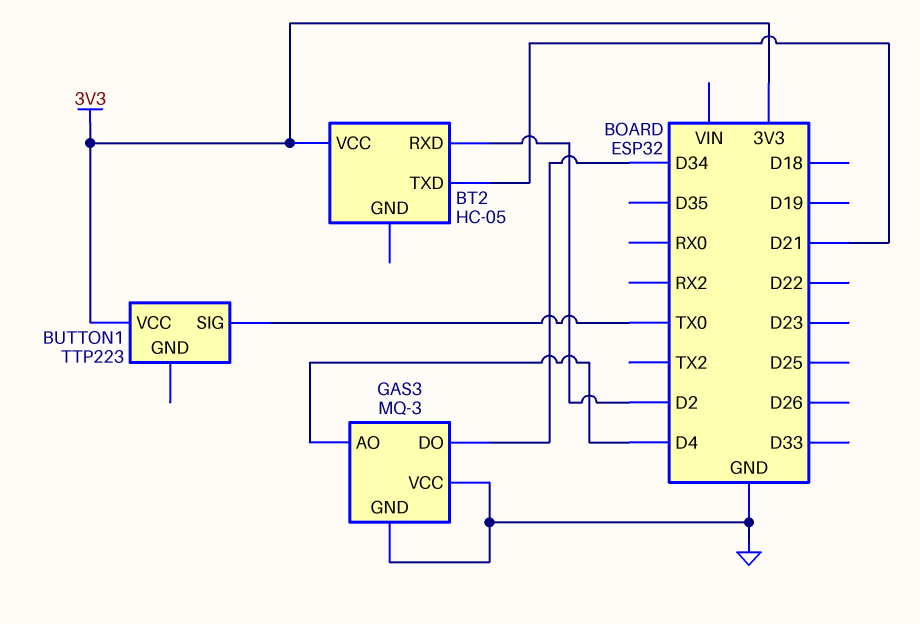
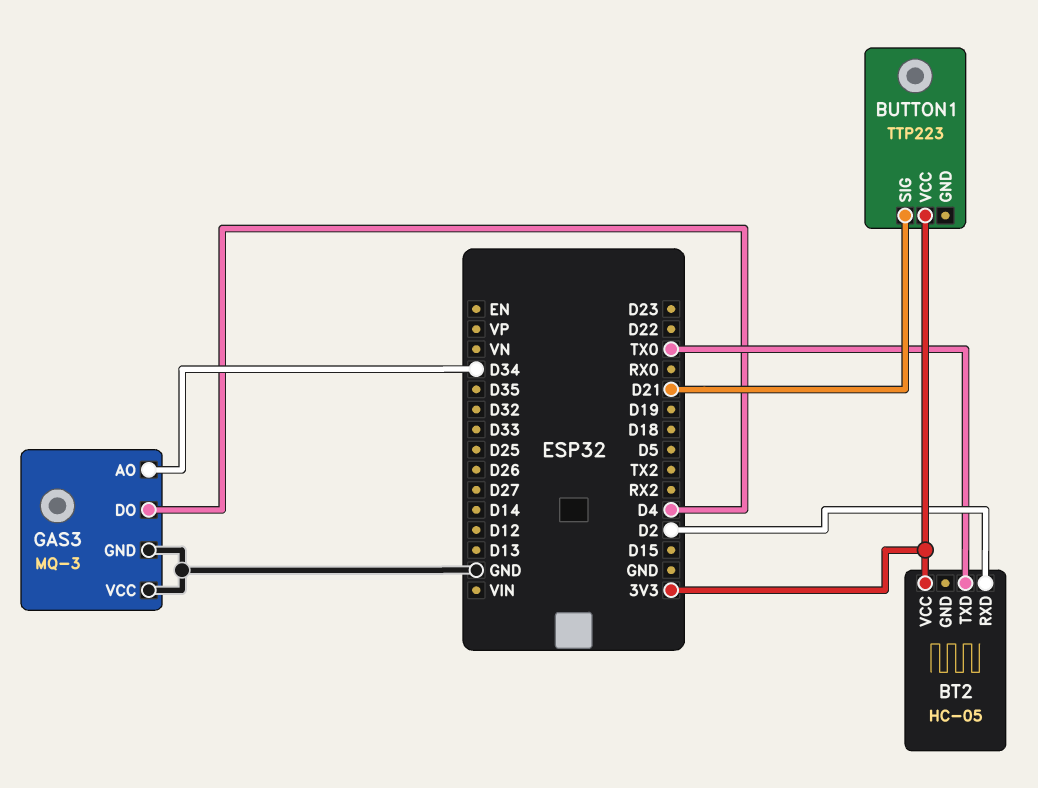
BT2 pin TXD: D21 -> TX0
BUTTON1 pin SIG: TX0 -> D21
GAS3 pin AO: D4 -> D34
GAS3 pin DO: D34 -> D4

